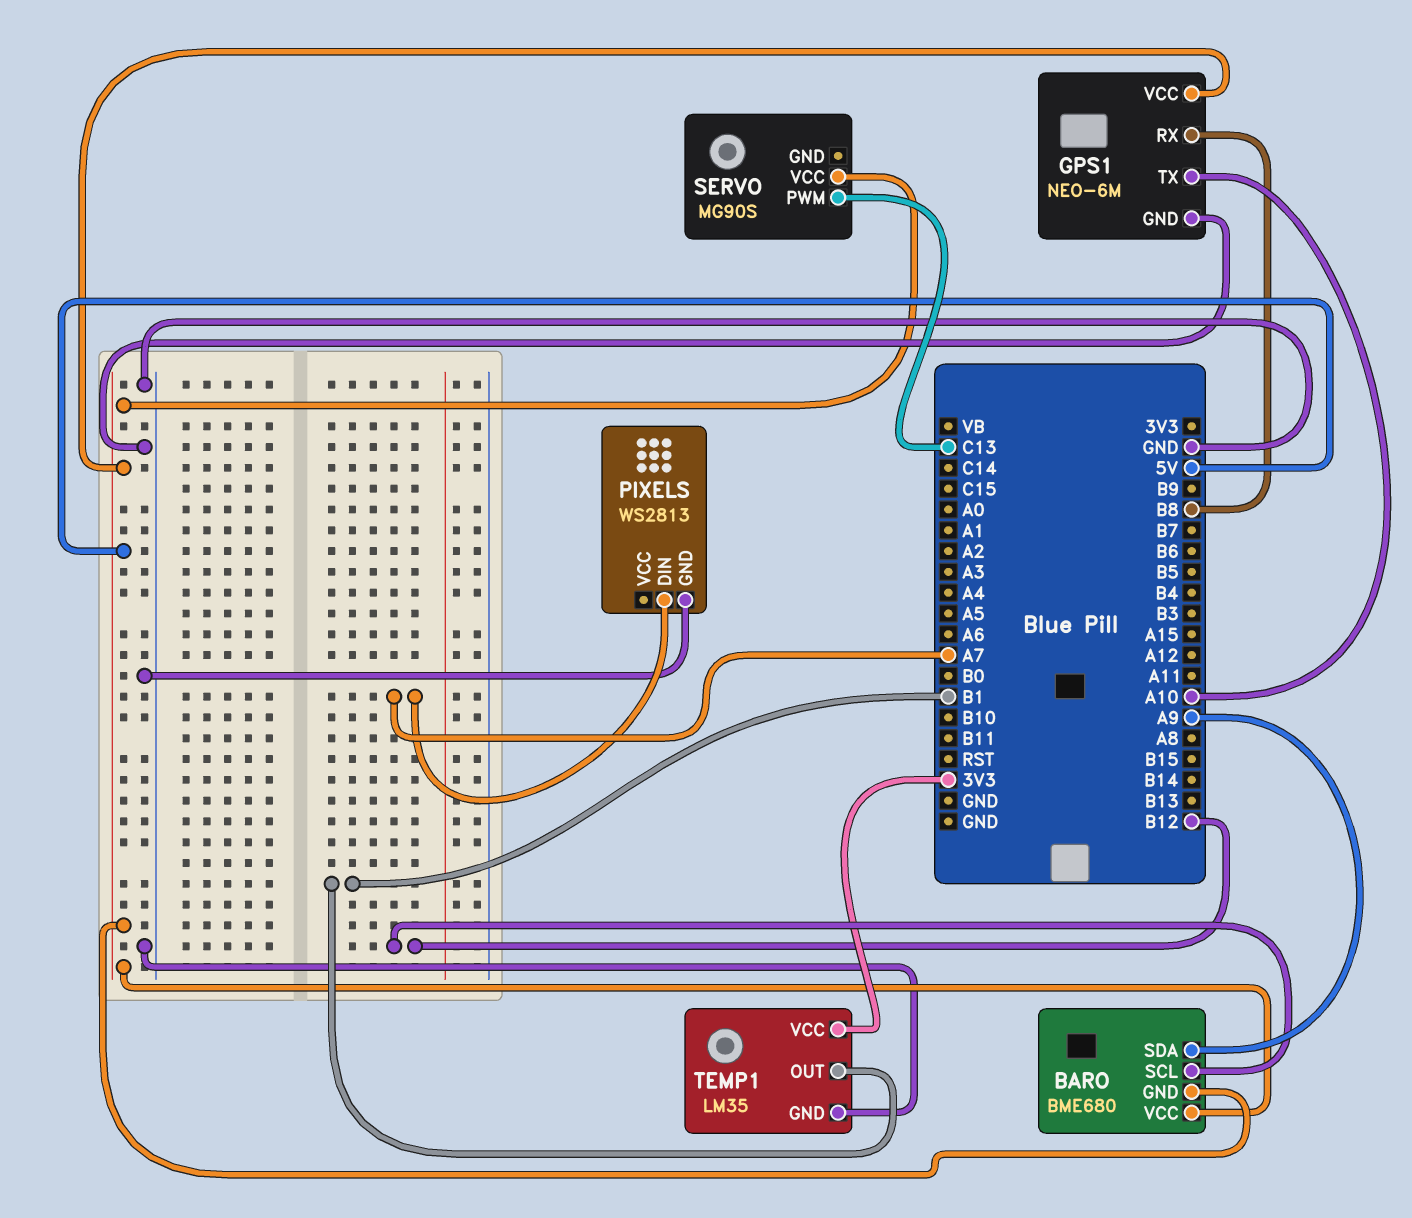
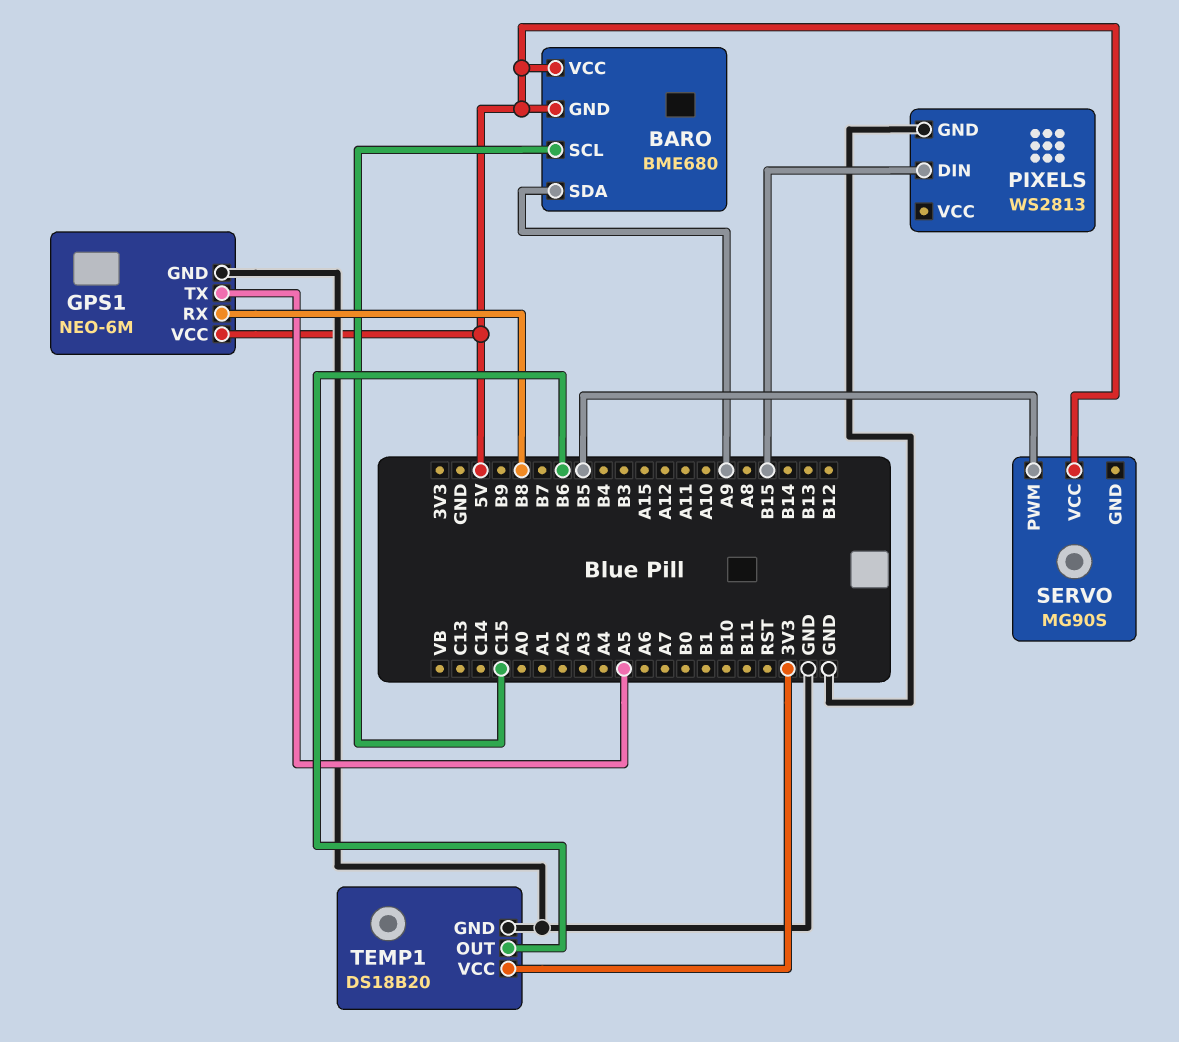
BARO pin SCL: B12 -> C15
GPS1 pin TX: A10 -> A5
PIXELS pin DIN: A7 -> B15
SERVO pin PWM: C13 -> B5
TEMP1: LM35 -> DS18B20
TEMP1 pin OUT: B1 -> B6

